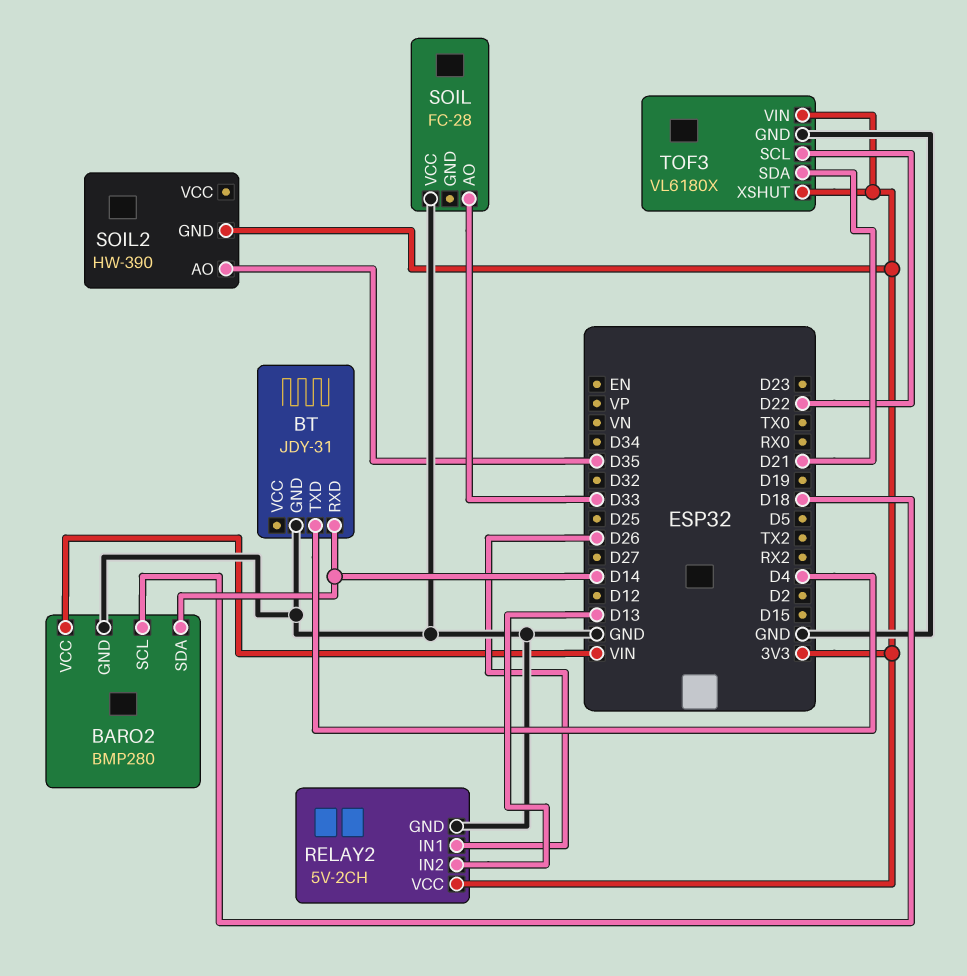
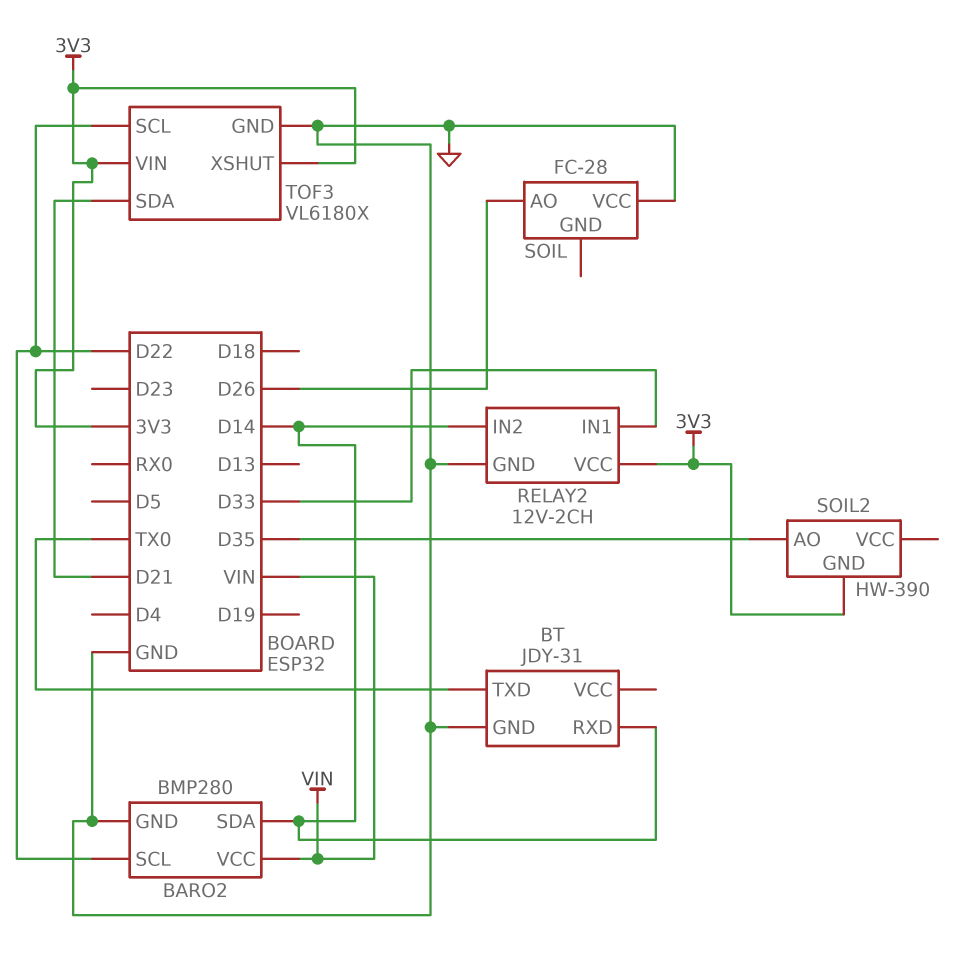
BARO2 pin SCL: D18 -> D22
BT pin TXD: D4 -> TX0
RELAY2: 5V-2CH -> 12V-2CH
RELAY2 pin IN1: D26 -> D33
RELAY2 pin IN2: D13 -> D14
SOIL pin AO: D33 -> D26

